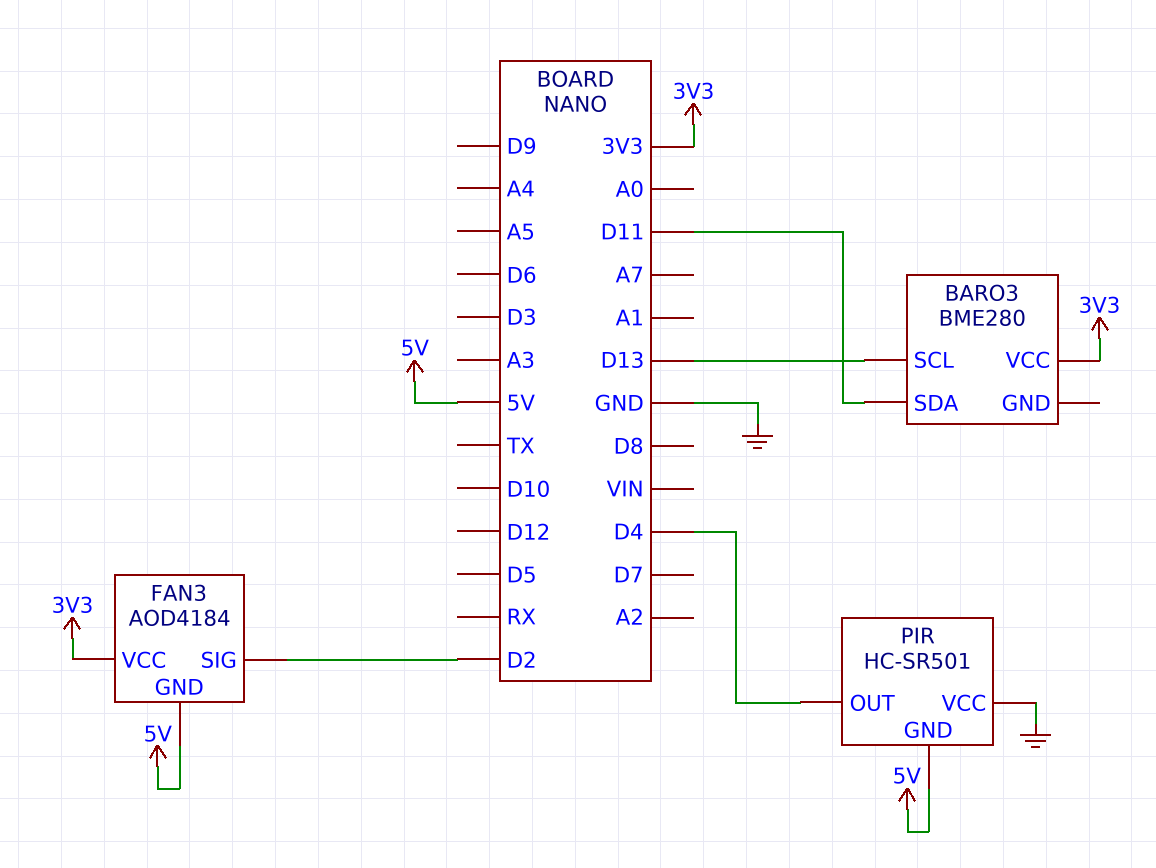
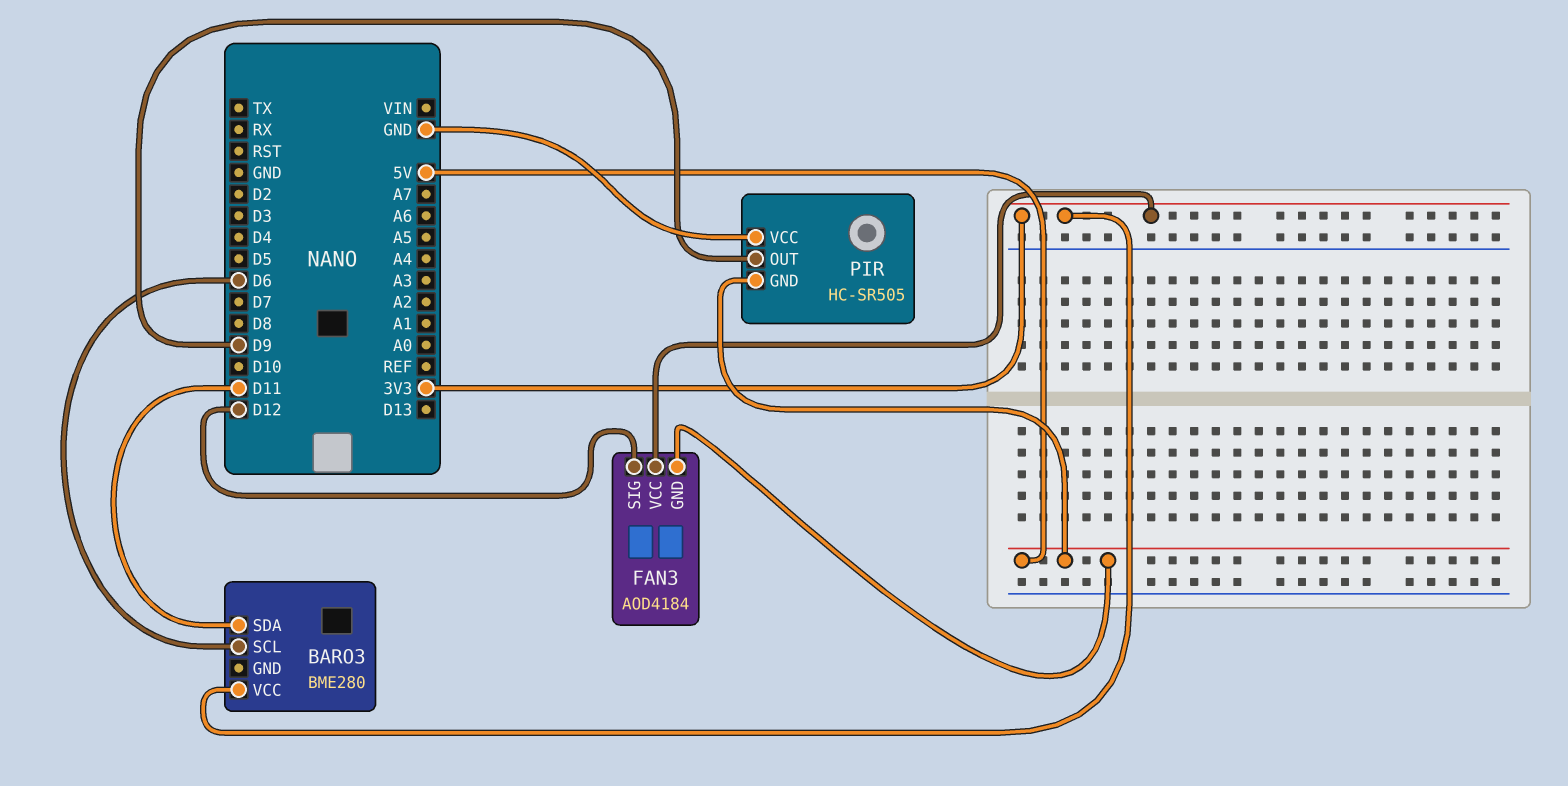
BARO3 pin SCL: D13 -> D6
FAN3 pin SIG: D2 -> D12
PIR: HC-SR501 -> HC-SR505
PIR pin OUT: D4 -> D9

